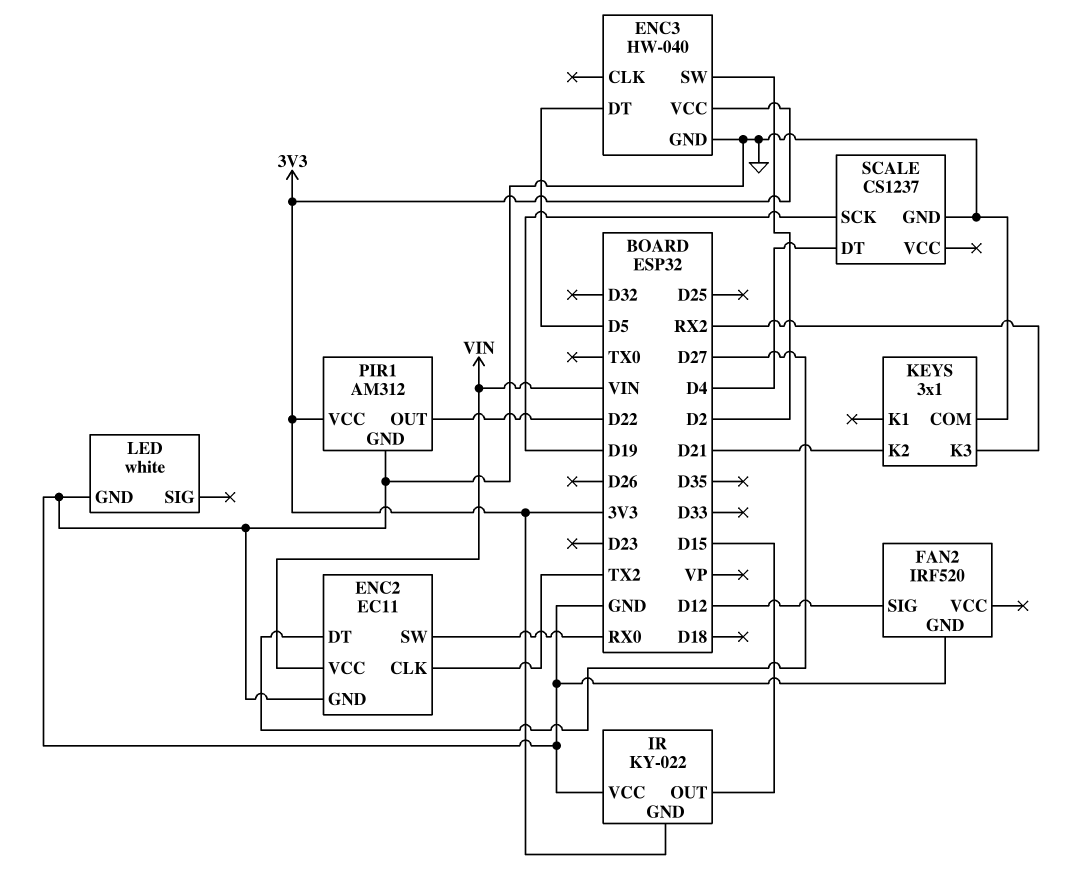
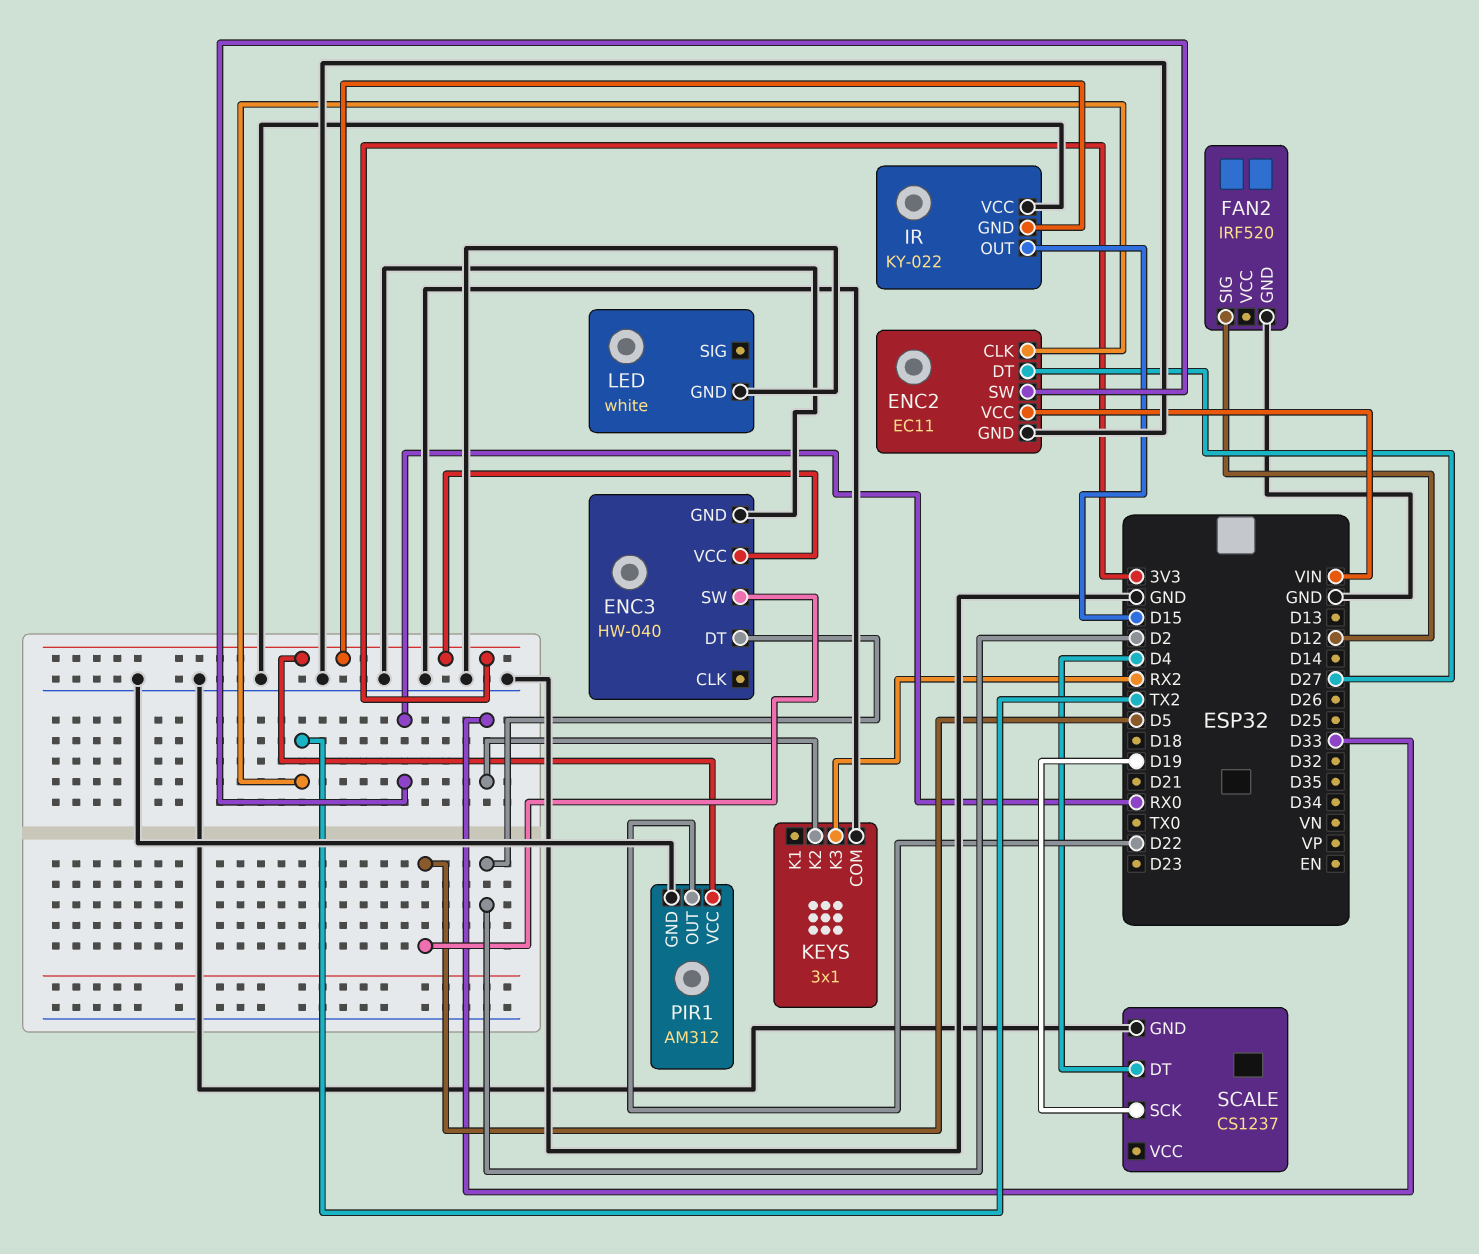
ENC3 pin DT: D5 -> D2
ENC3 pin SW: D2 -> D5
KEYS pin K2: D21 -> D33

